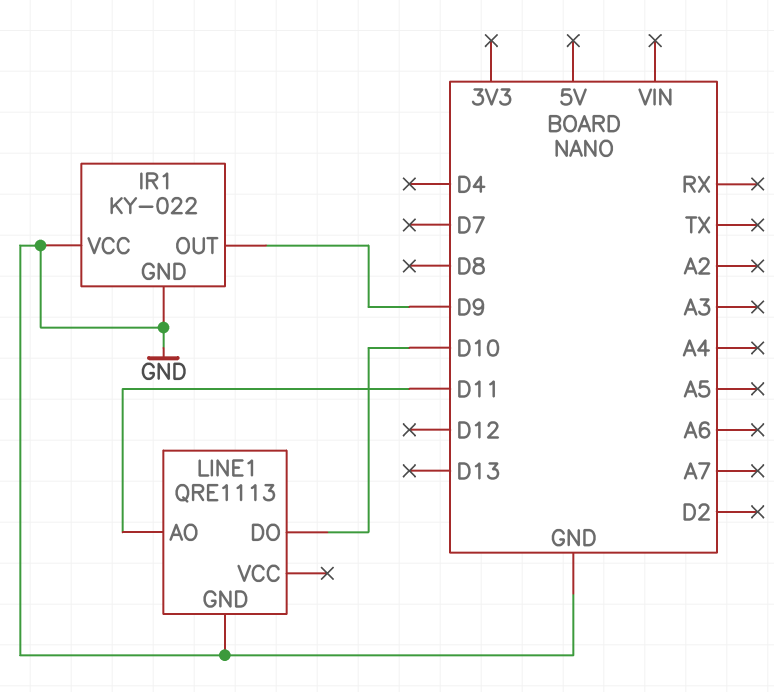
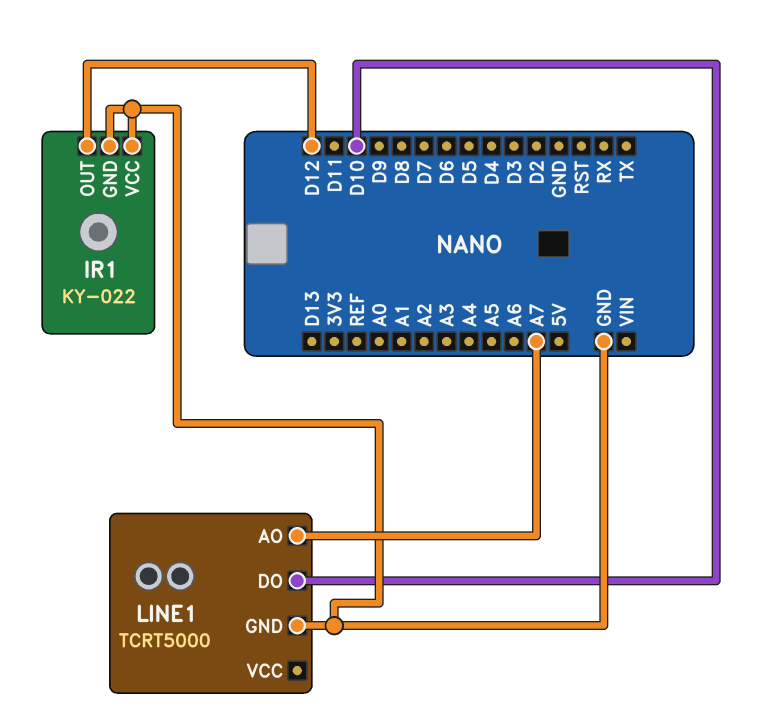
IR1 pin OUT: D9 -> D12
LINE1: QRE1113 -> TCRT5000
LINE1 pin AO: D11 -> A7

